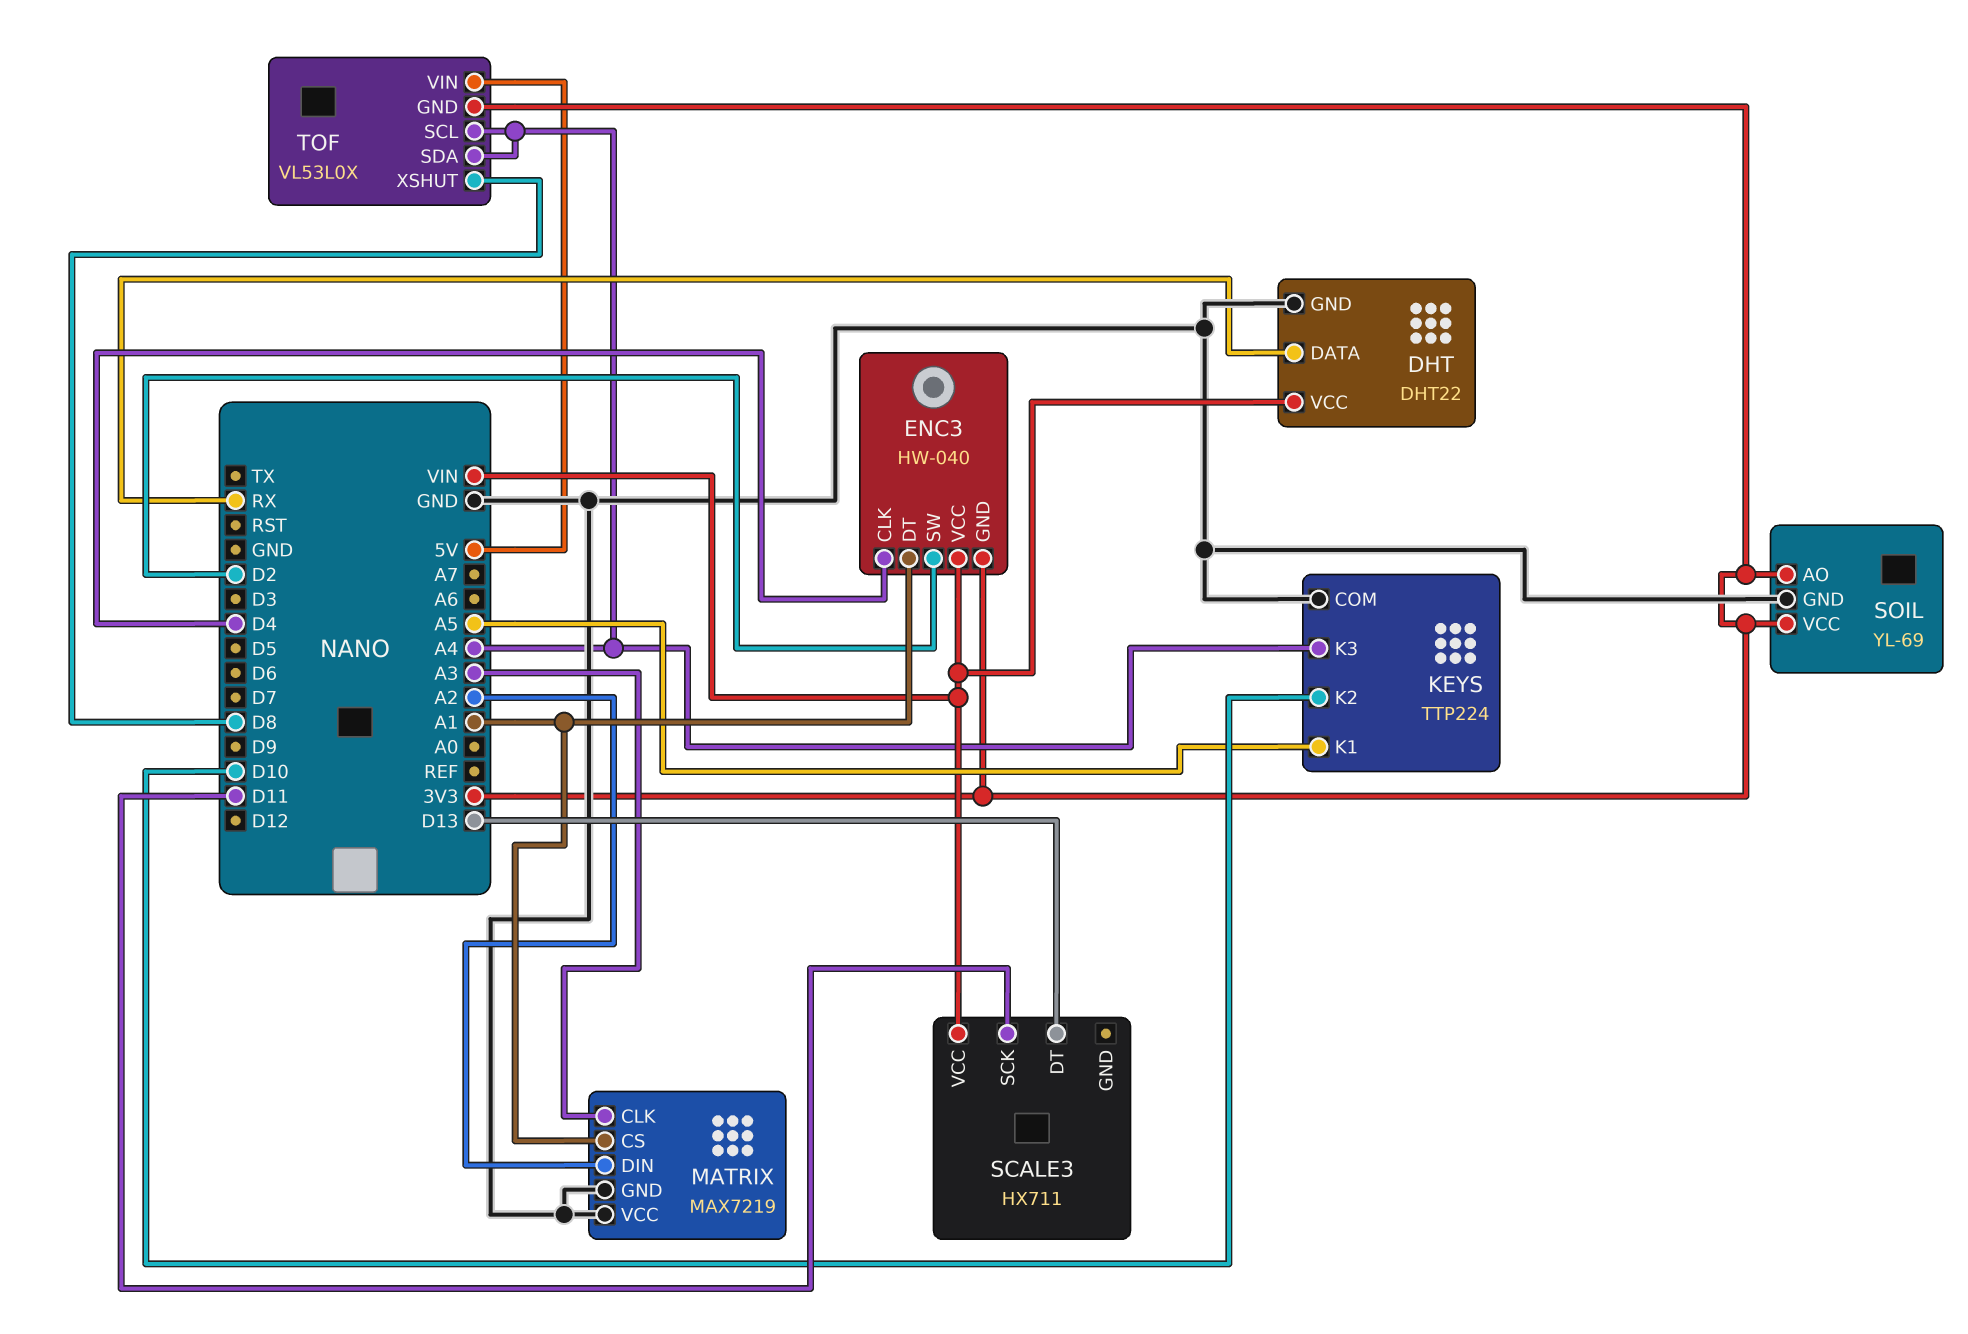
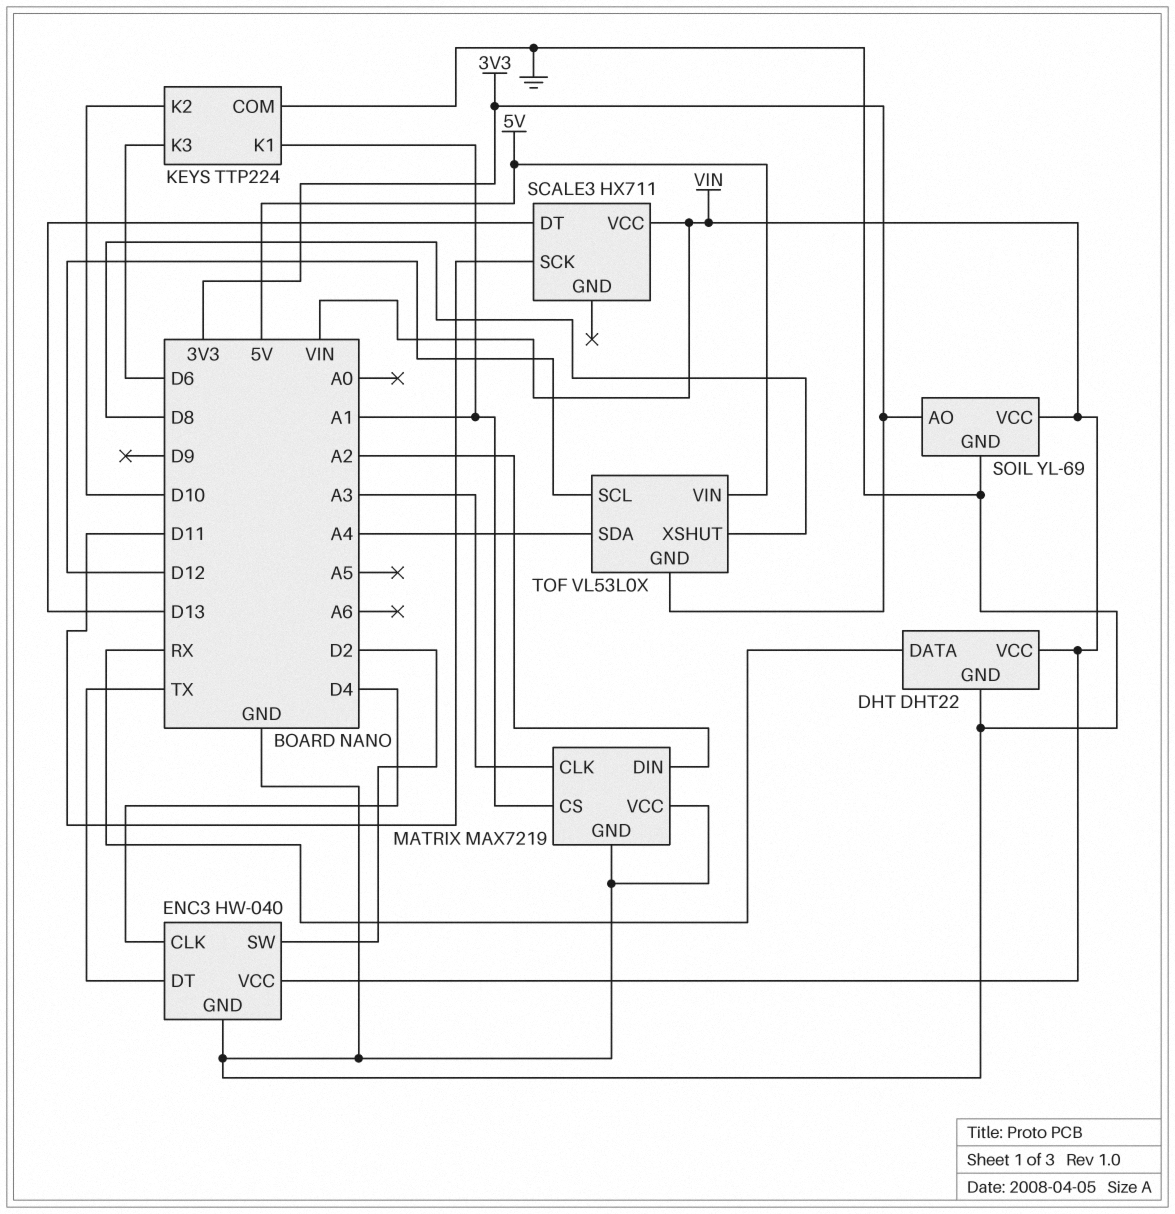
ENC3 pin DT: A1 -> TX
ENC3 pin GND: 3V3 -> GND
KEYS pin K1: A5 -> A1
KEYS pin K3: A4 -> D6
SOIL pin VCC: 3V3 -> VIN
TOF pin SCL: A4 -> D12

